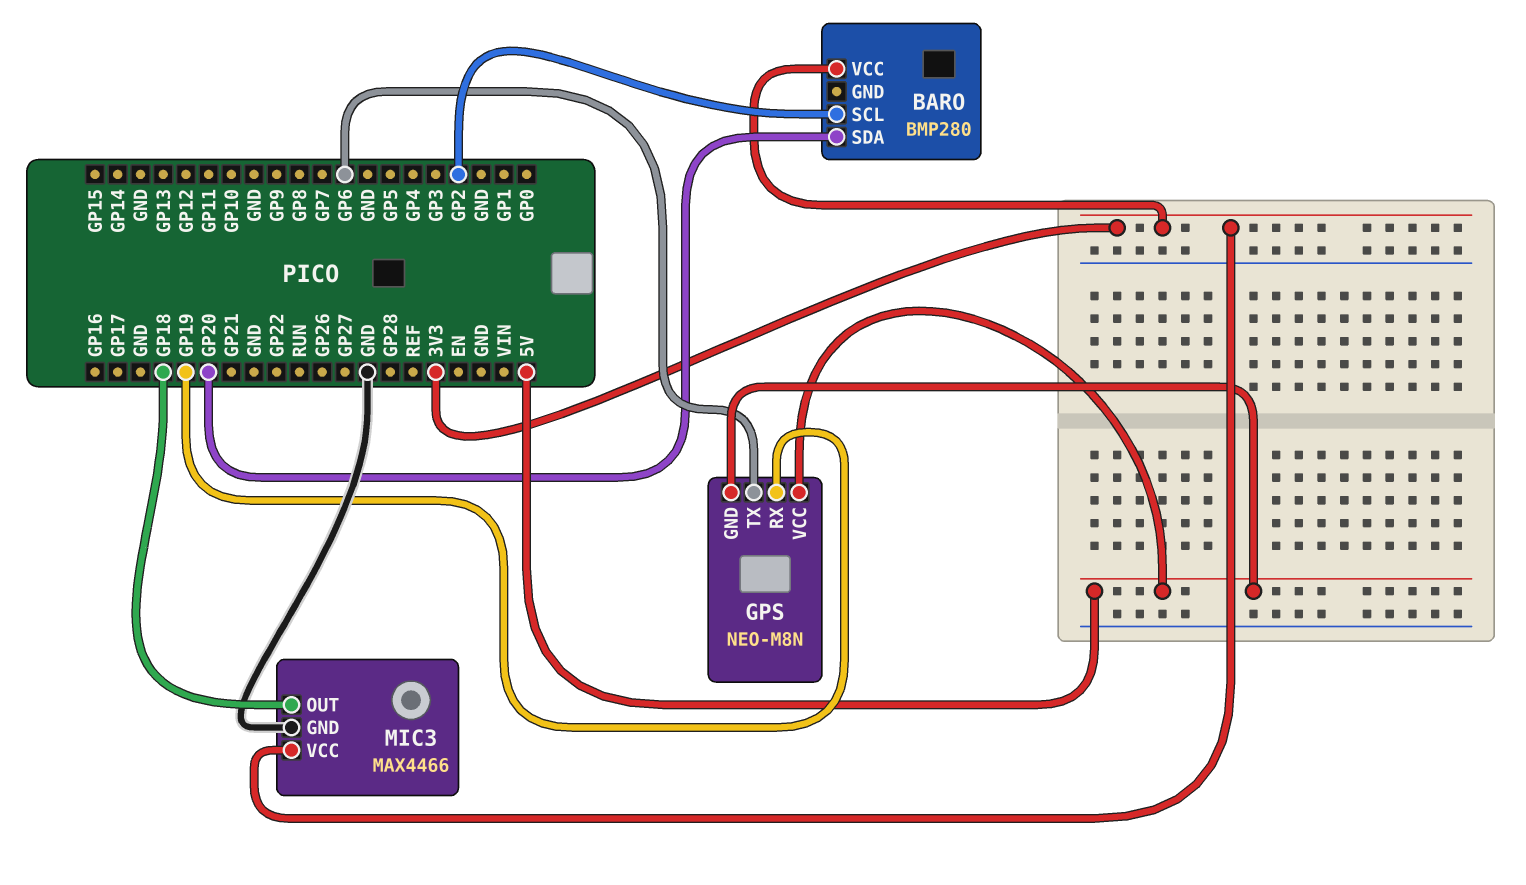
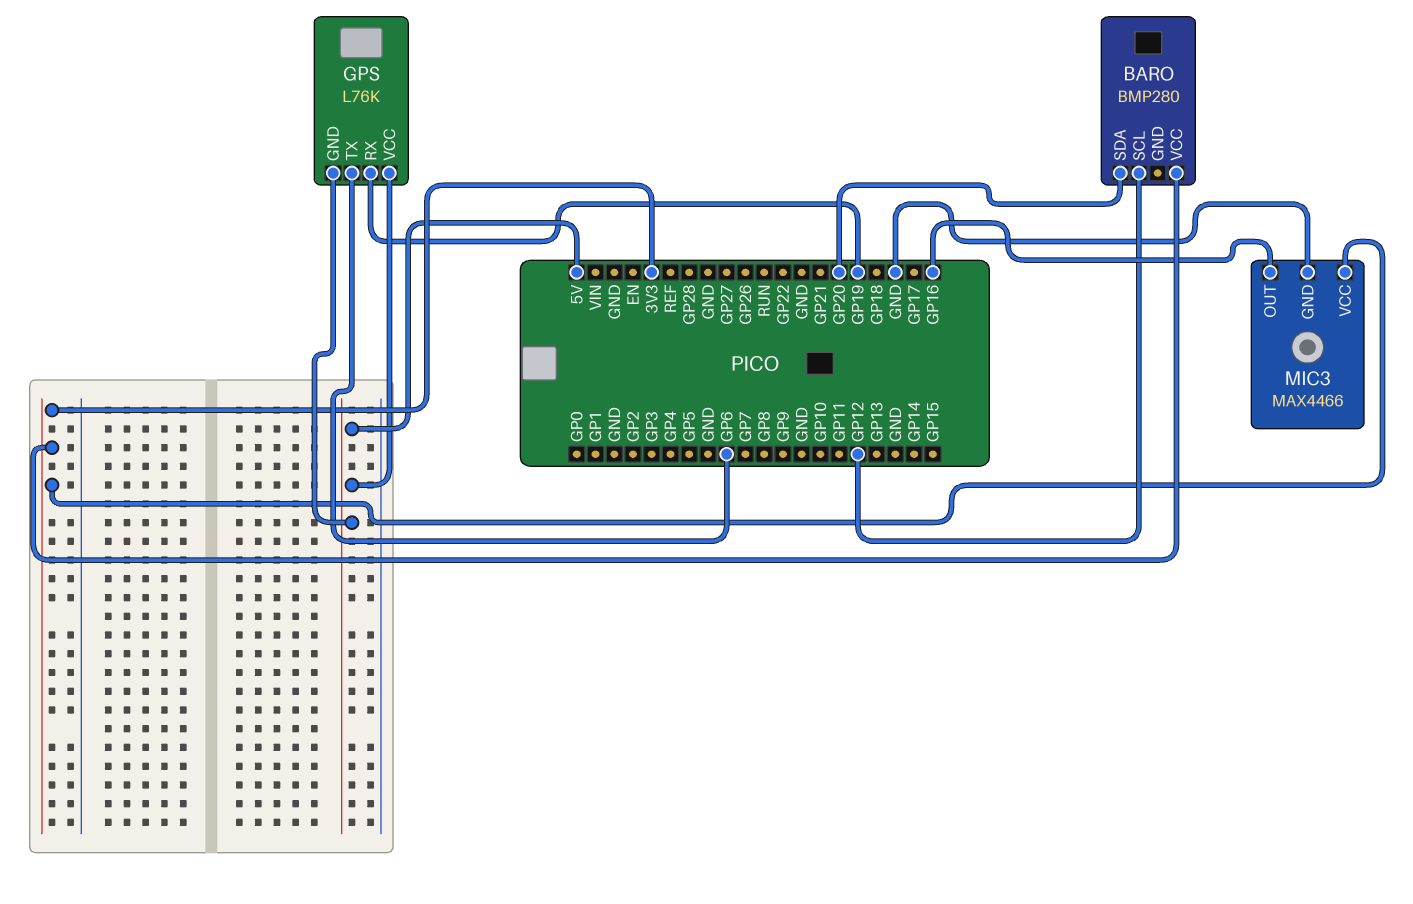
BARO pin SCL: GP2 -> GP12
GPS: NEO-M8N -> L76K
MIC3 pin OUT: GP18 -> GP16

